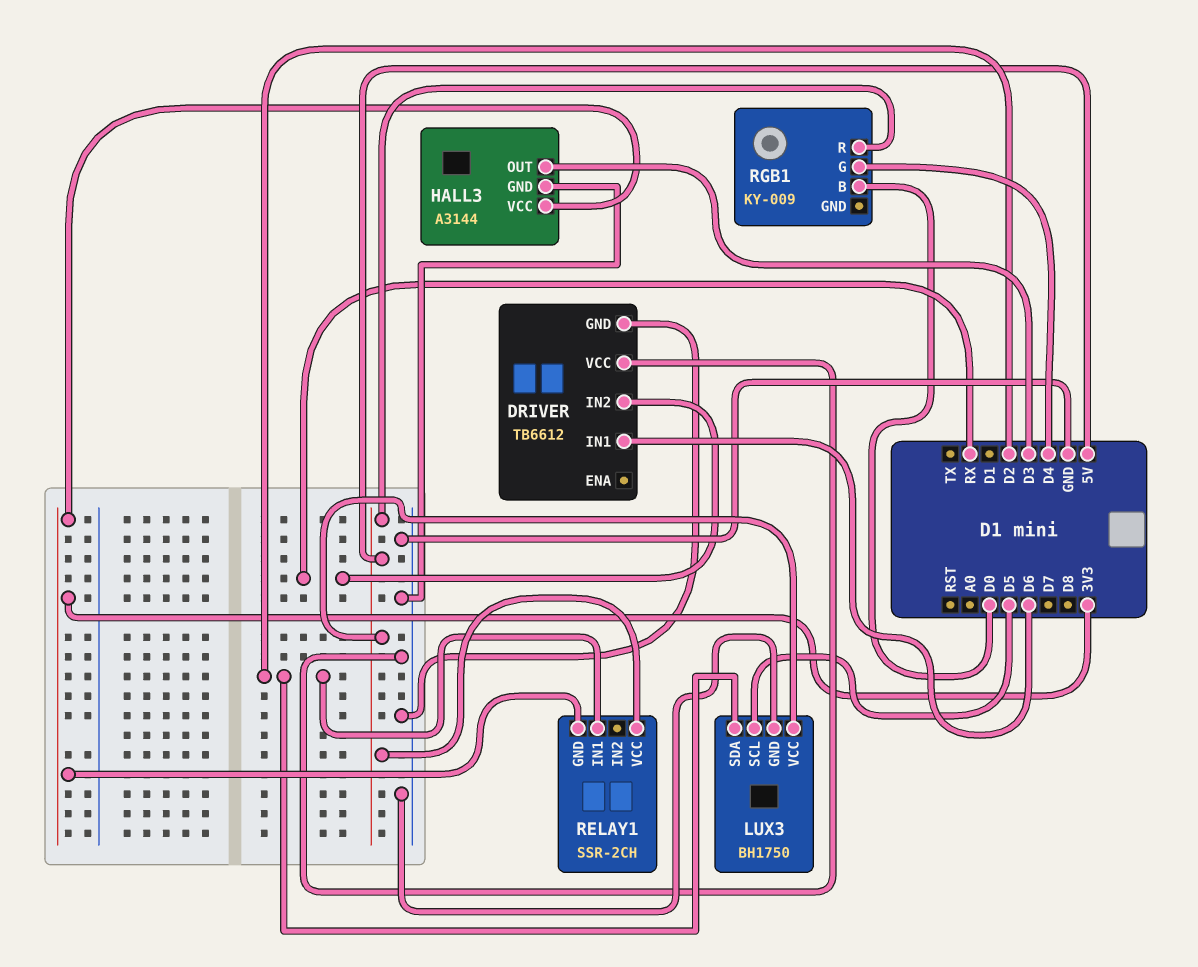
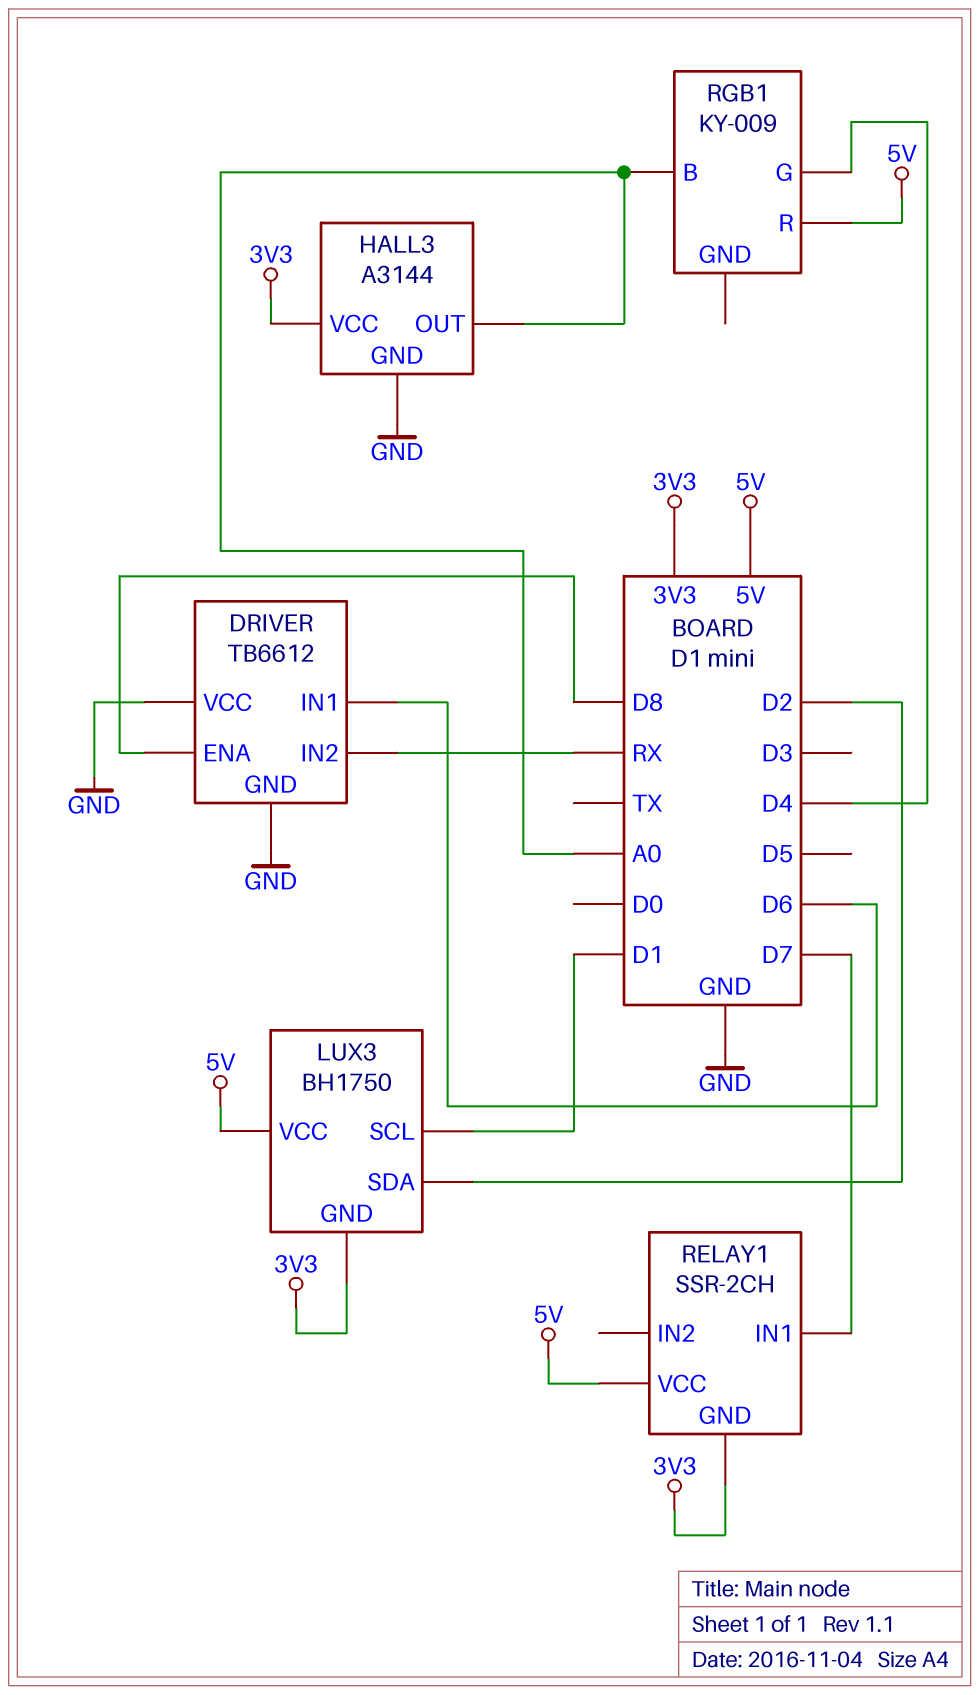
DRIVER pin ENA: none -> D8
HALL3 pin OUT: D3 -> A0
LUX3 pin GND: GND -> 3V3
LUX3 pin SCL: D5 -> D1
RELAY1 pin IN1: D2 -> D7
RGB1 pin B: D0 -> A0

